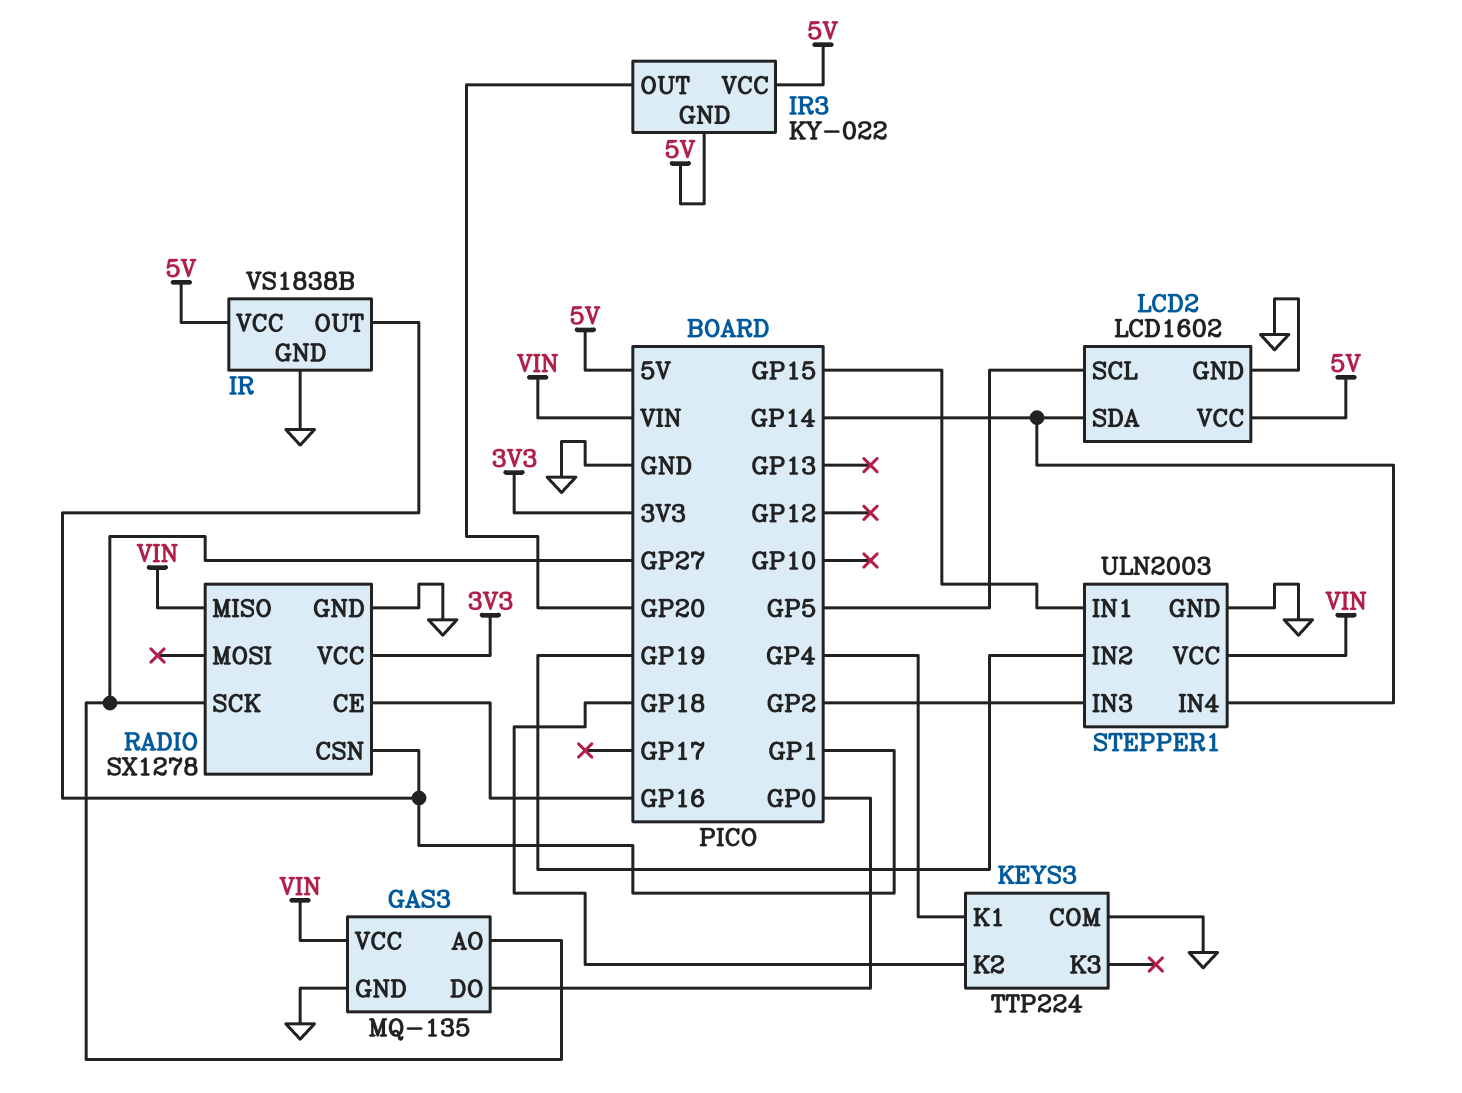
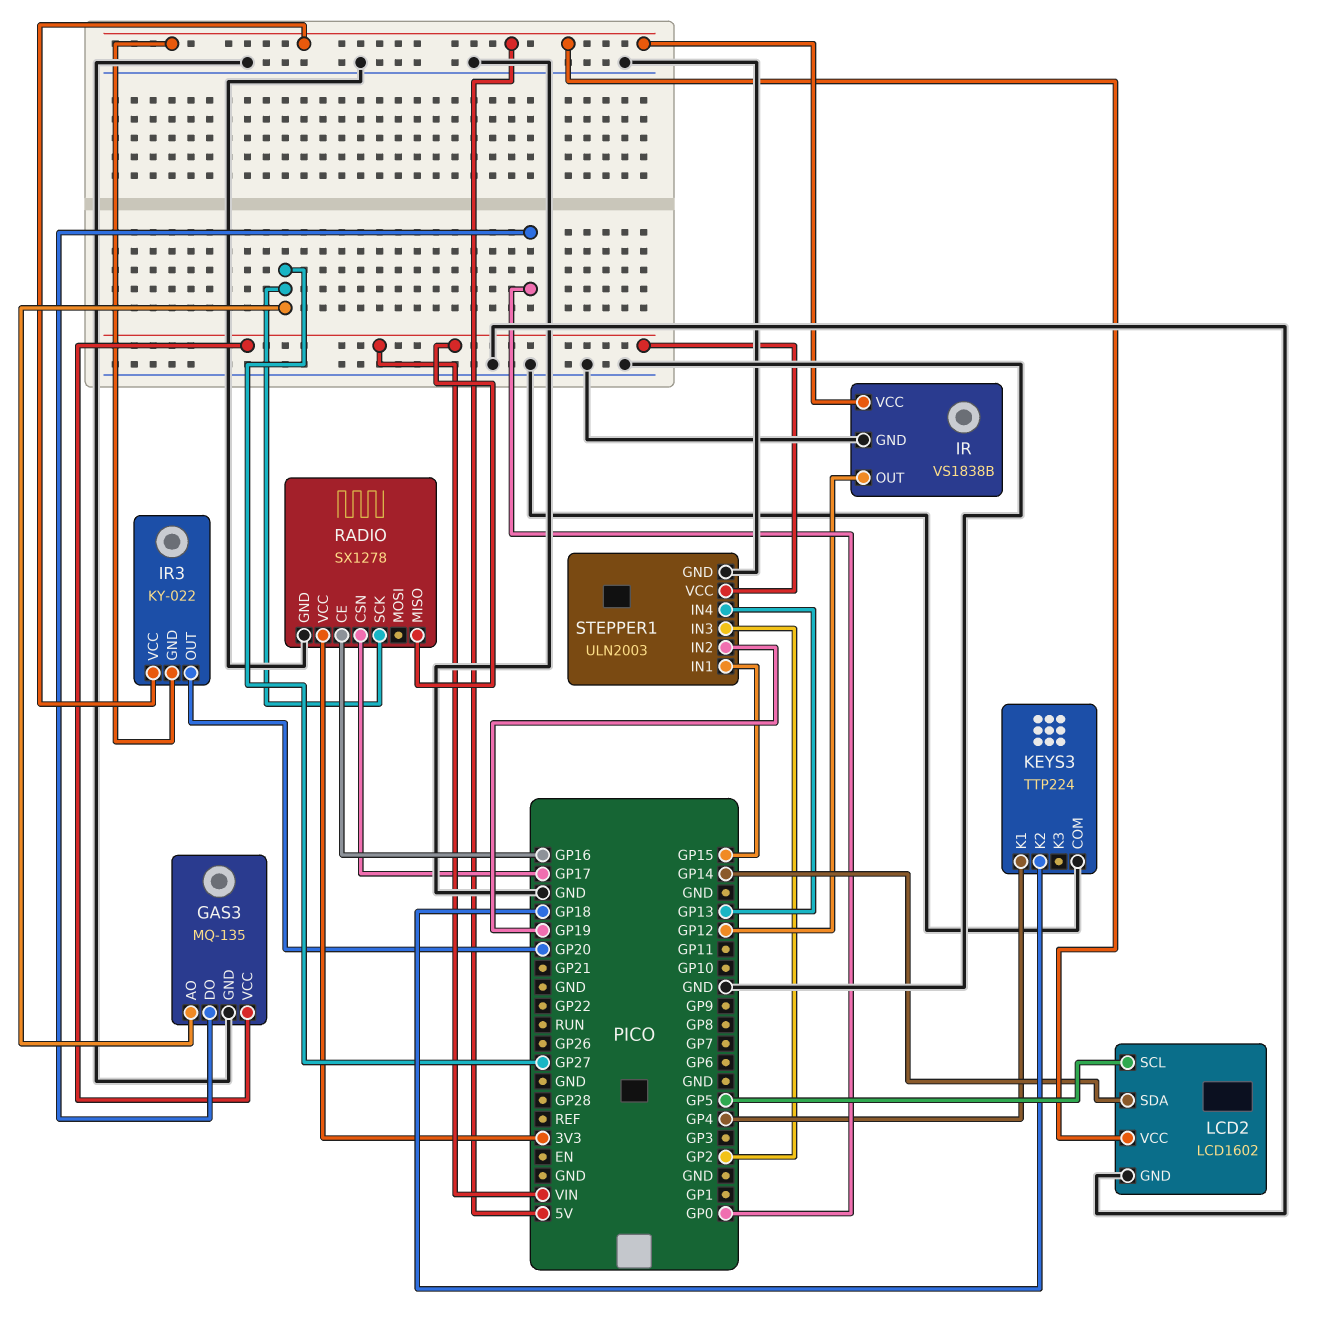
IR pin OUT: GP1 -> GP12
RADIO pin CSN: GP1 -> GP17
STEPPER1 pin IN4: GP14 -> GP13

